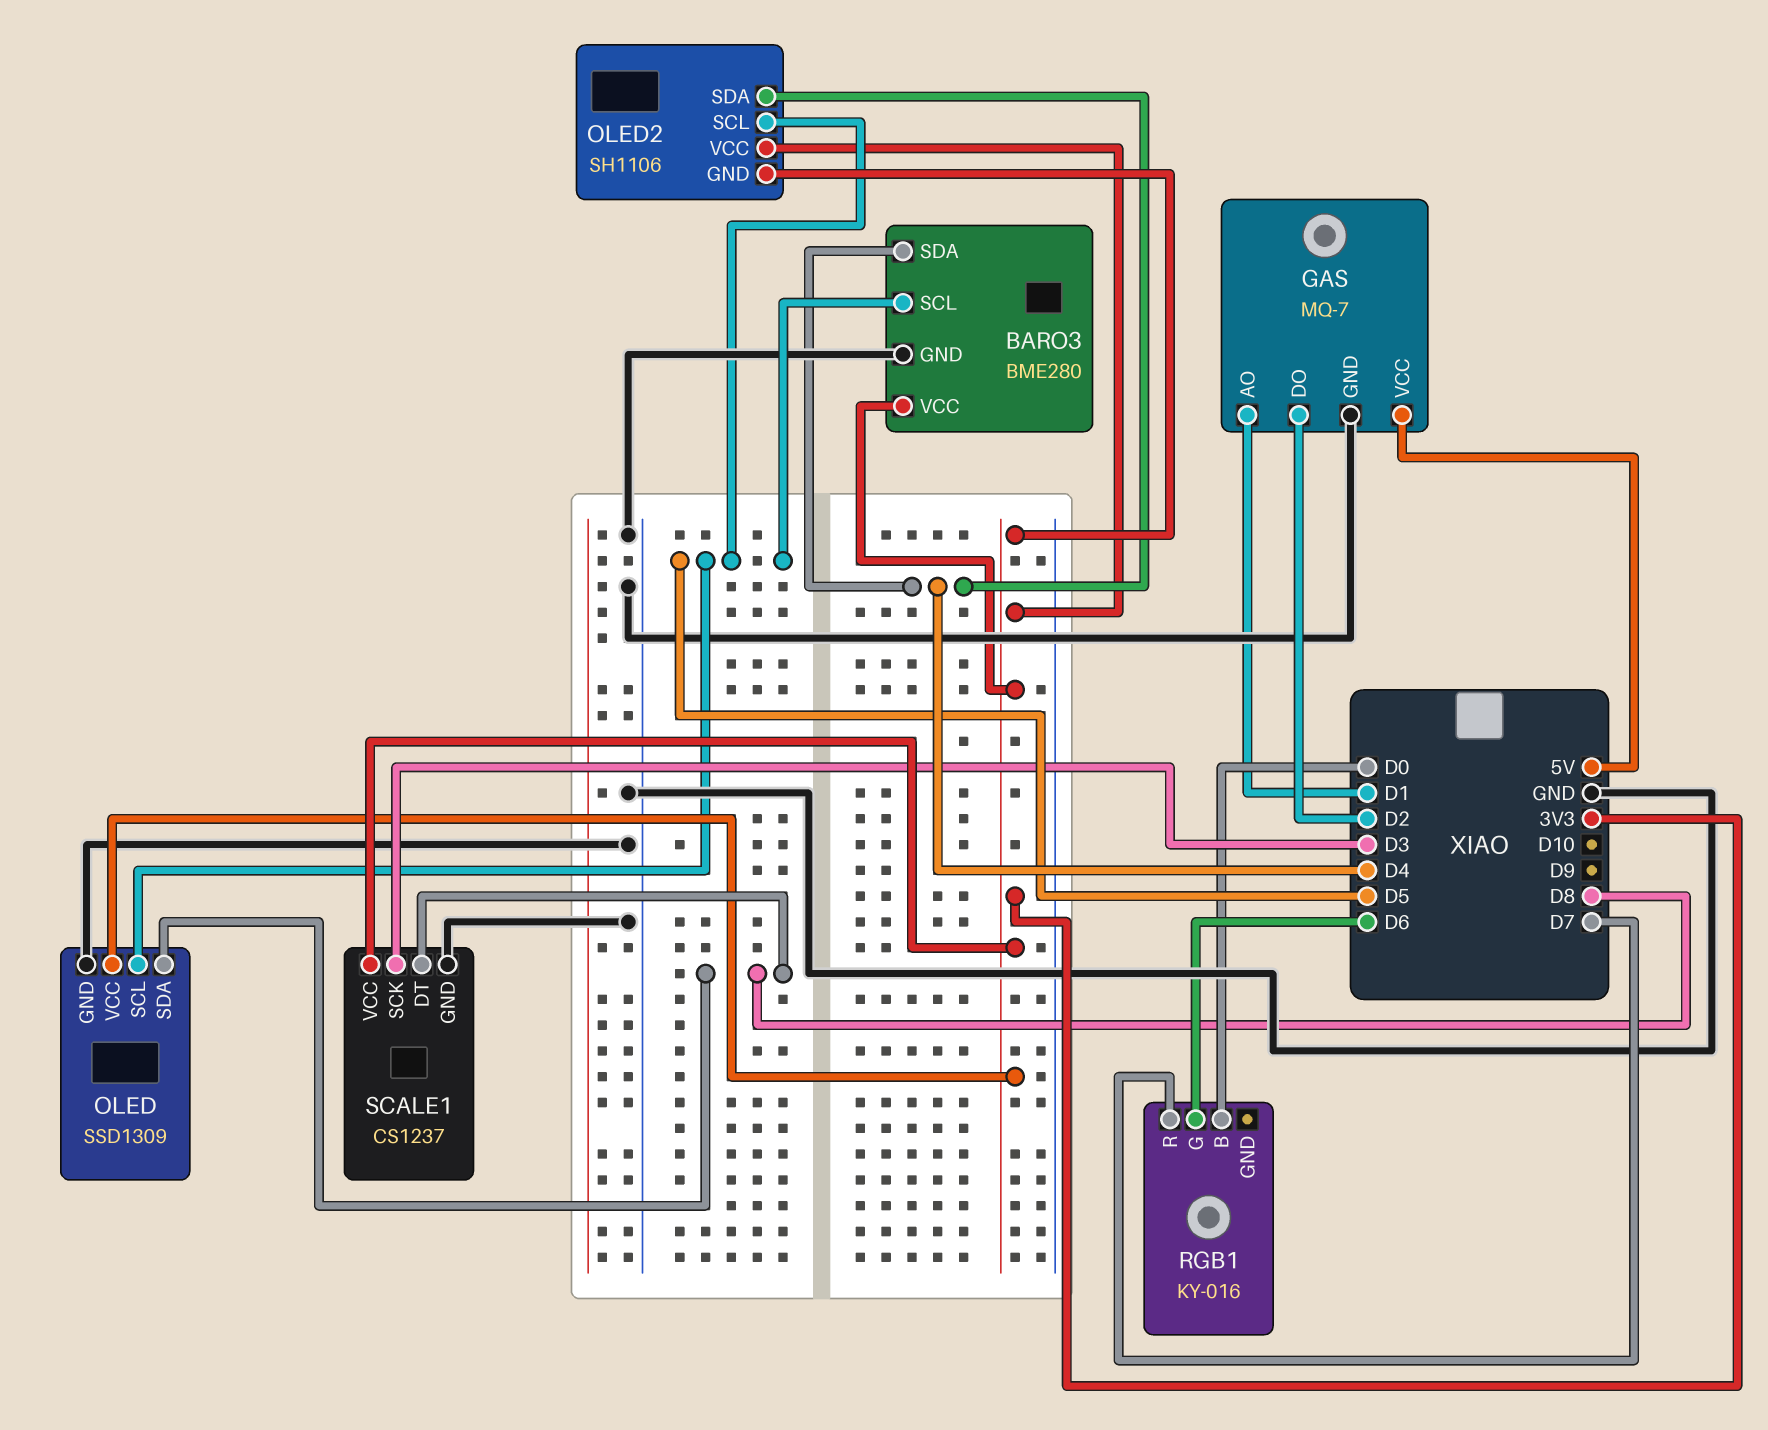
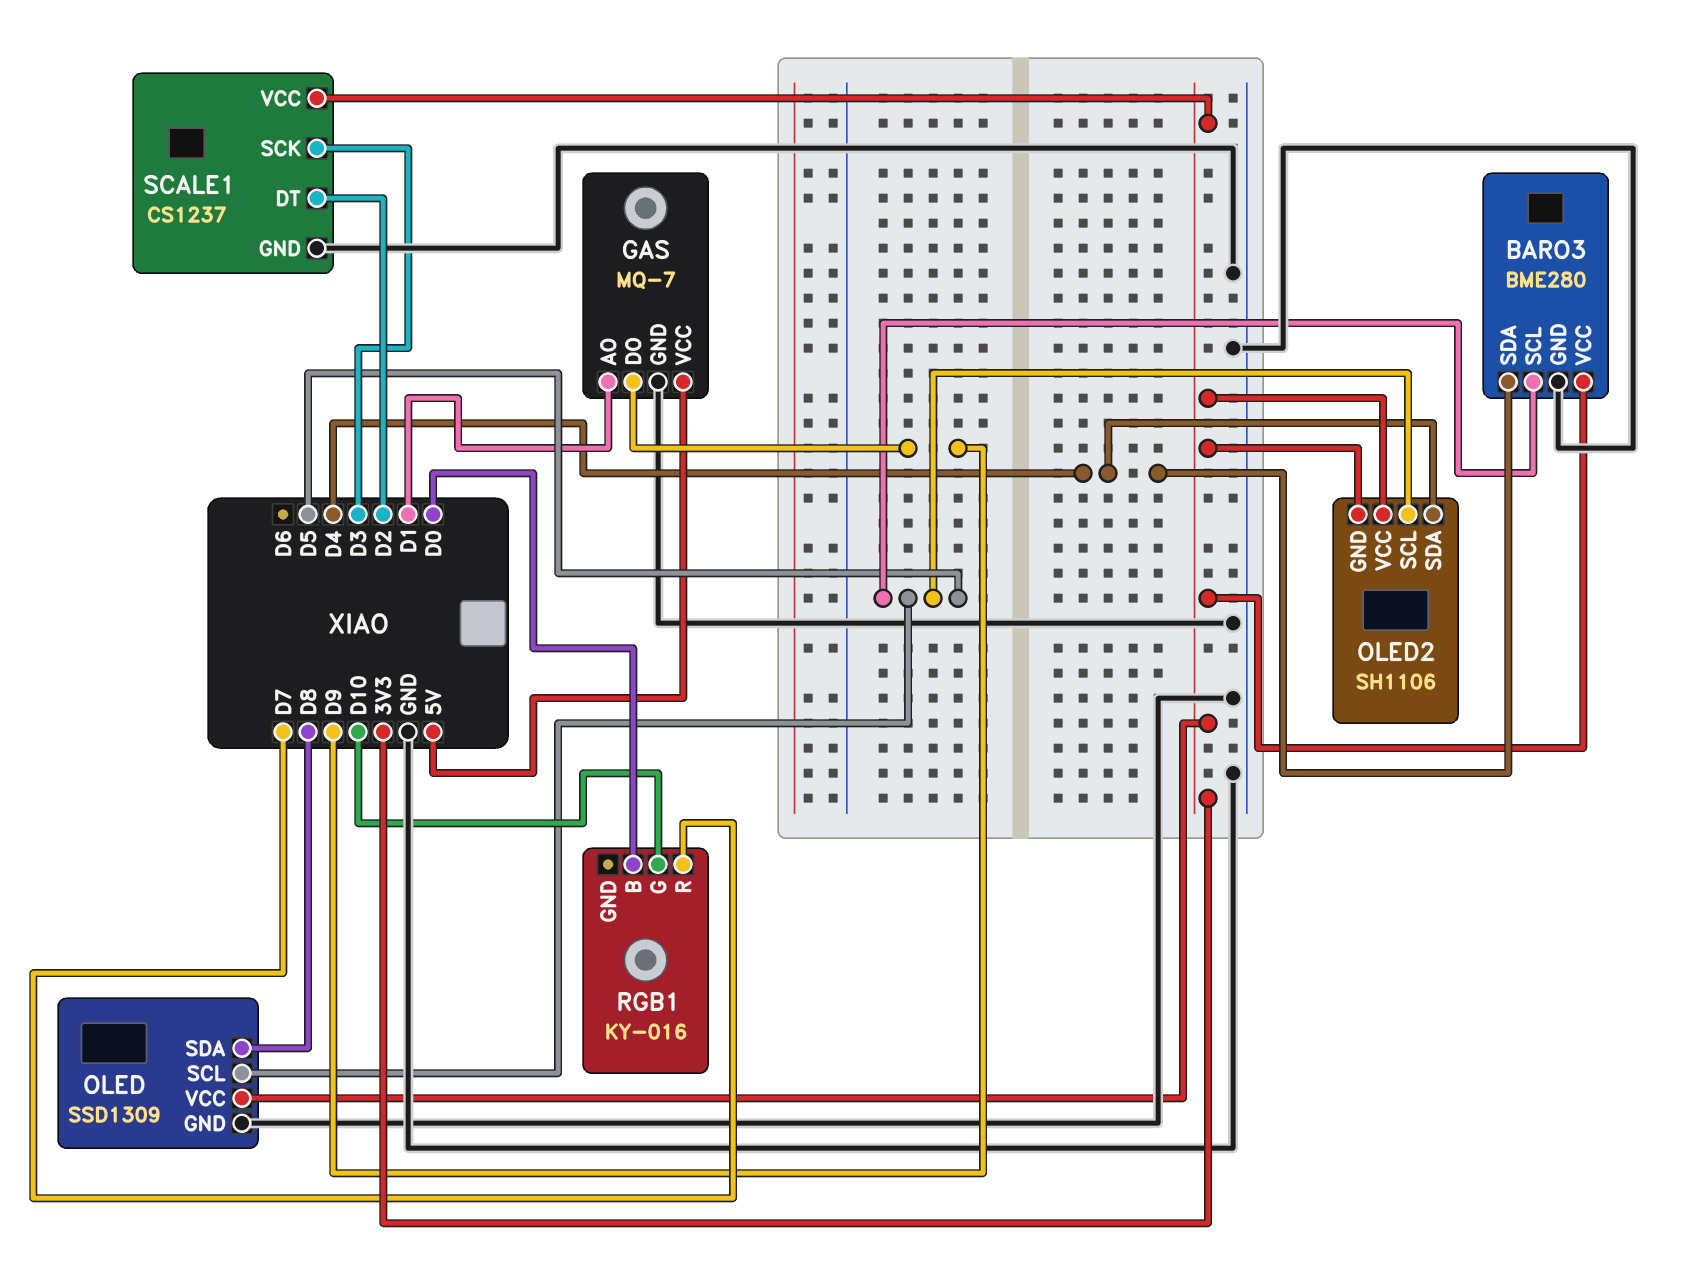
GAS pin DO: D2 -> D9
RGB1 pin G: D6 -> D10
SCALE1 pin DT: D8 -> D2

